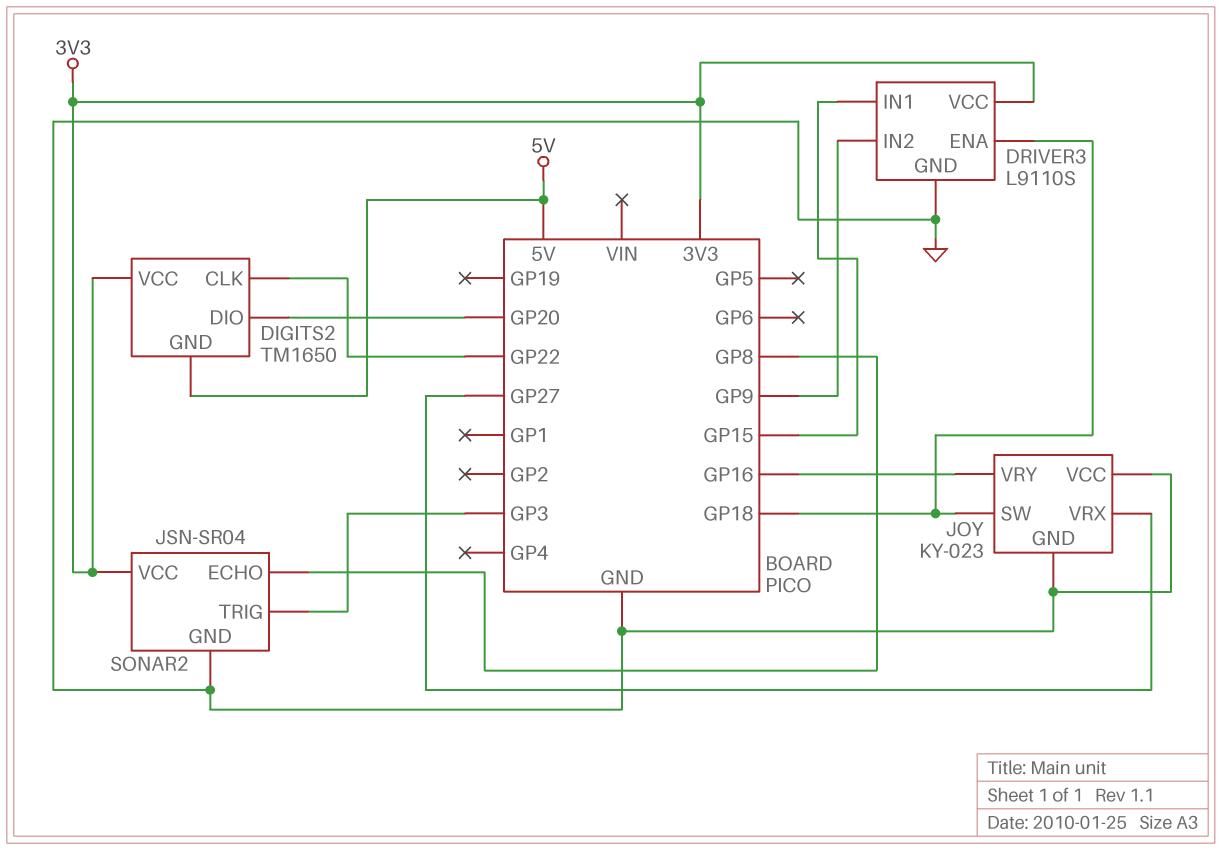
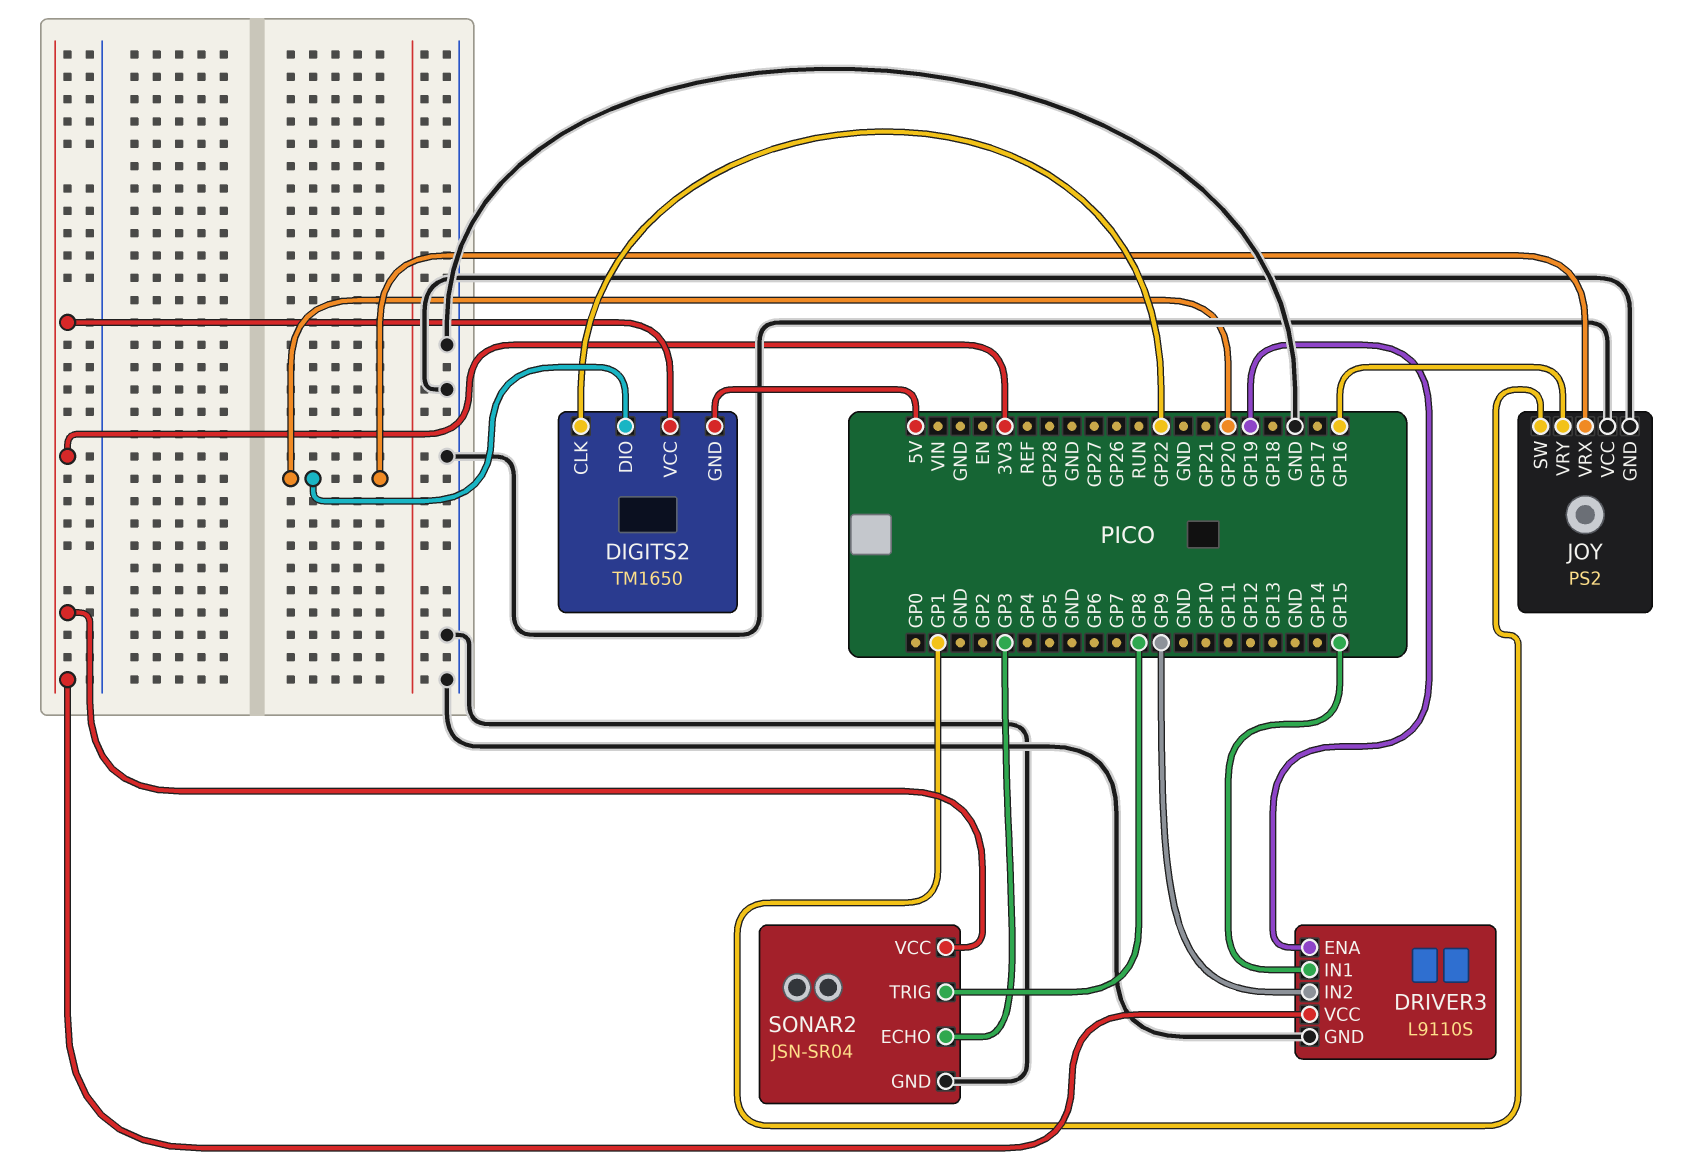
DRIVER3 pin ENA: GP18 -> GP19
JOY: KY-023 -> PS2
JOY pin SW: GP18 -> GP1
JOY pin VRX: GP27 -> GP20
SONAR2 pin ECHO: GP8 -> GP3
SONAR2 pin TRIG: GP3 -> GP8

